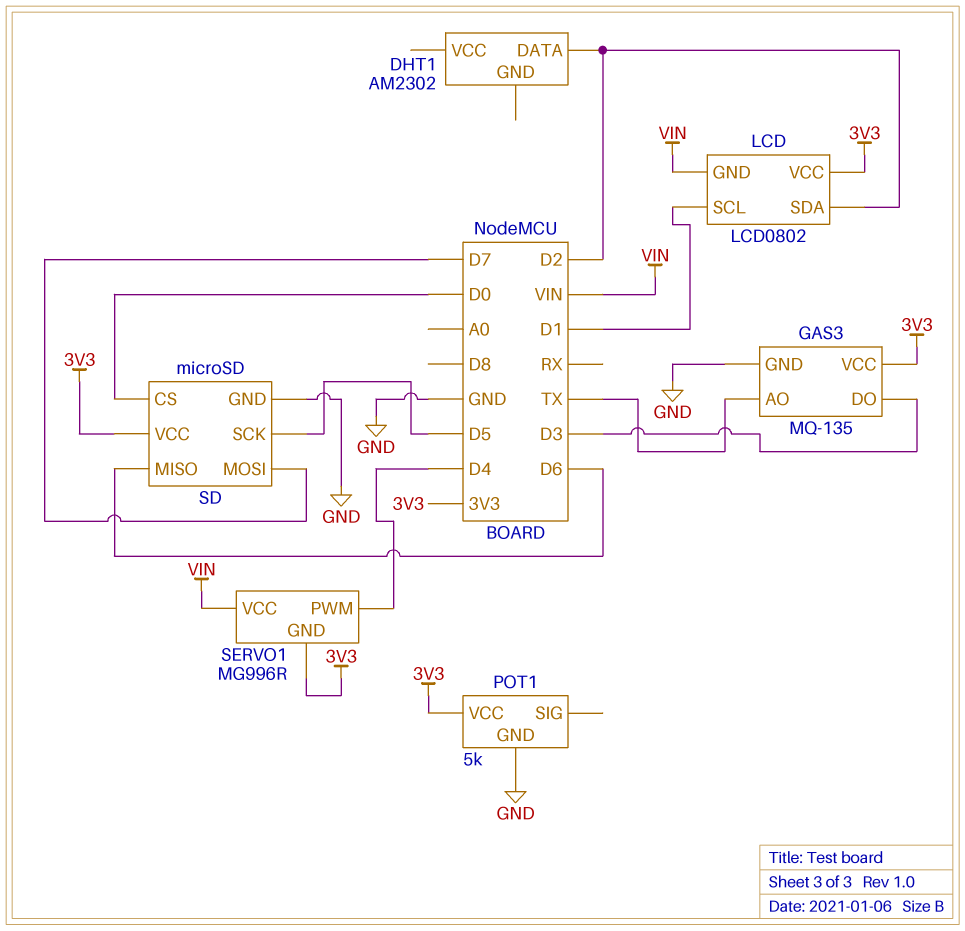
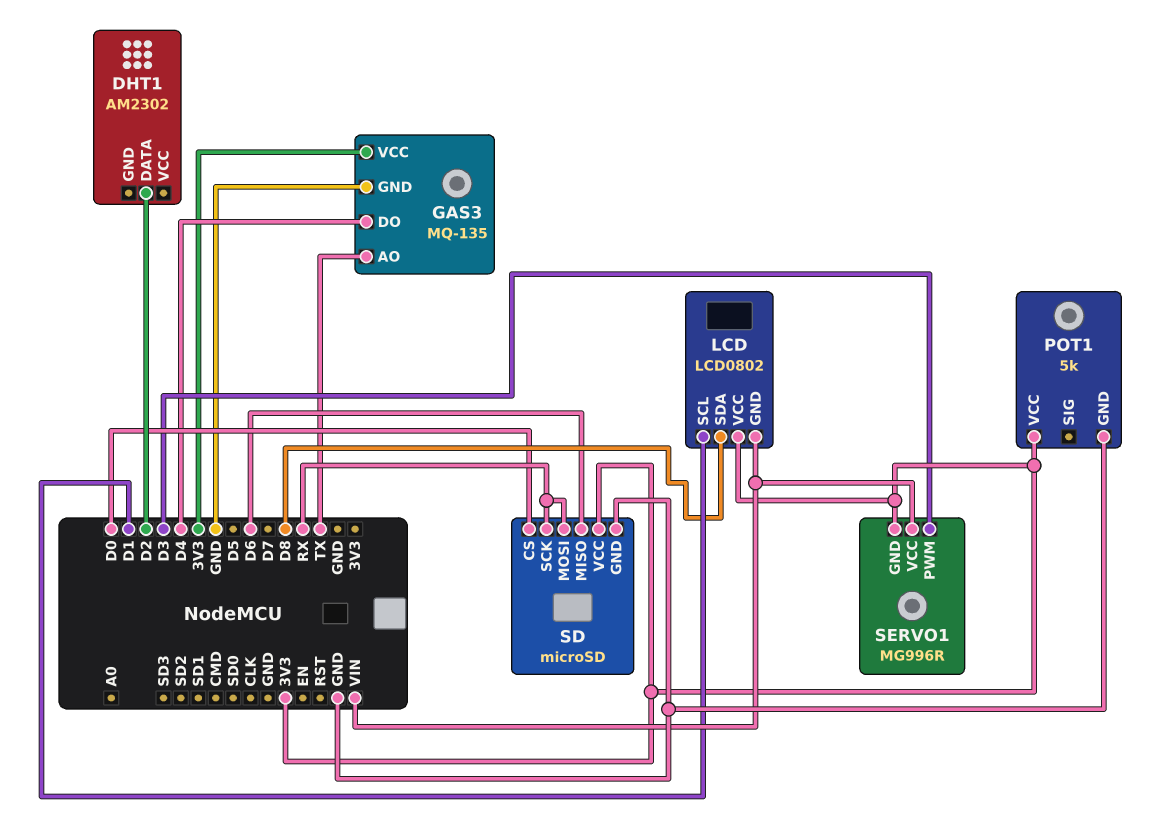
GAS3 pin DO: D3 -> D4
LCD pin SDA: D2 -> D8
SD pin MOSI: D7 -> RX
SD pin SCK: D5 -> RX
SERVO1 pin PWM: D4 -> D3

